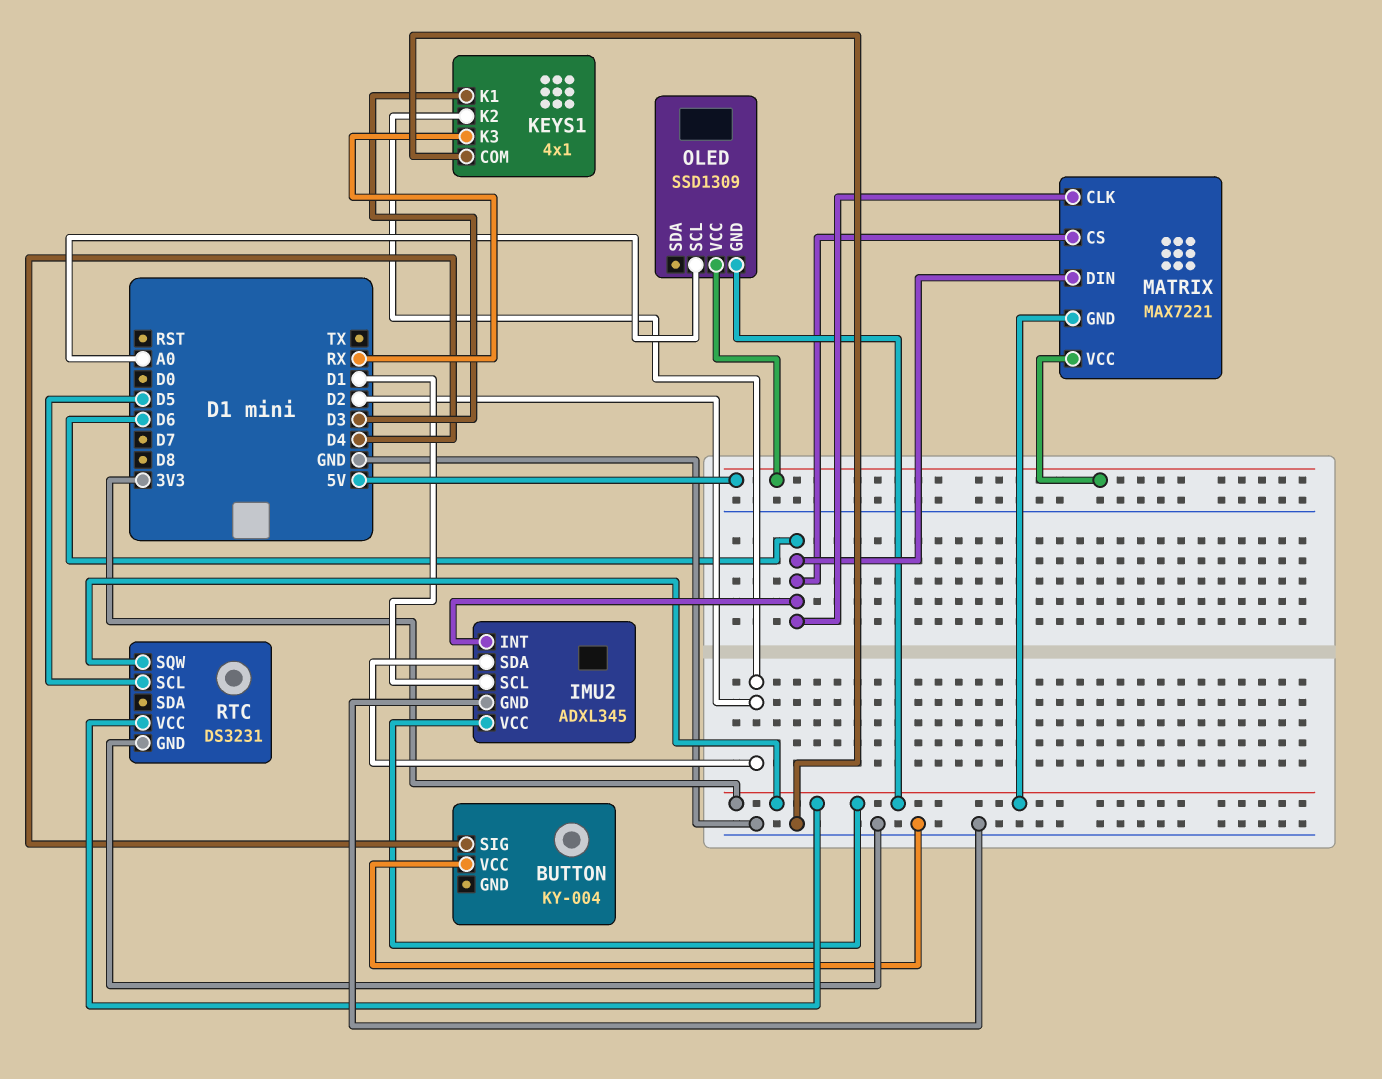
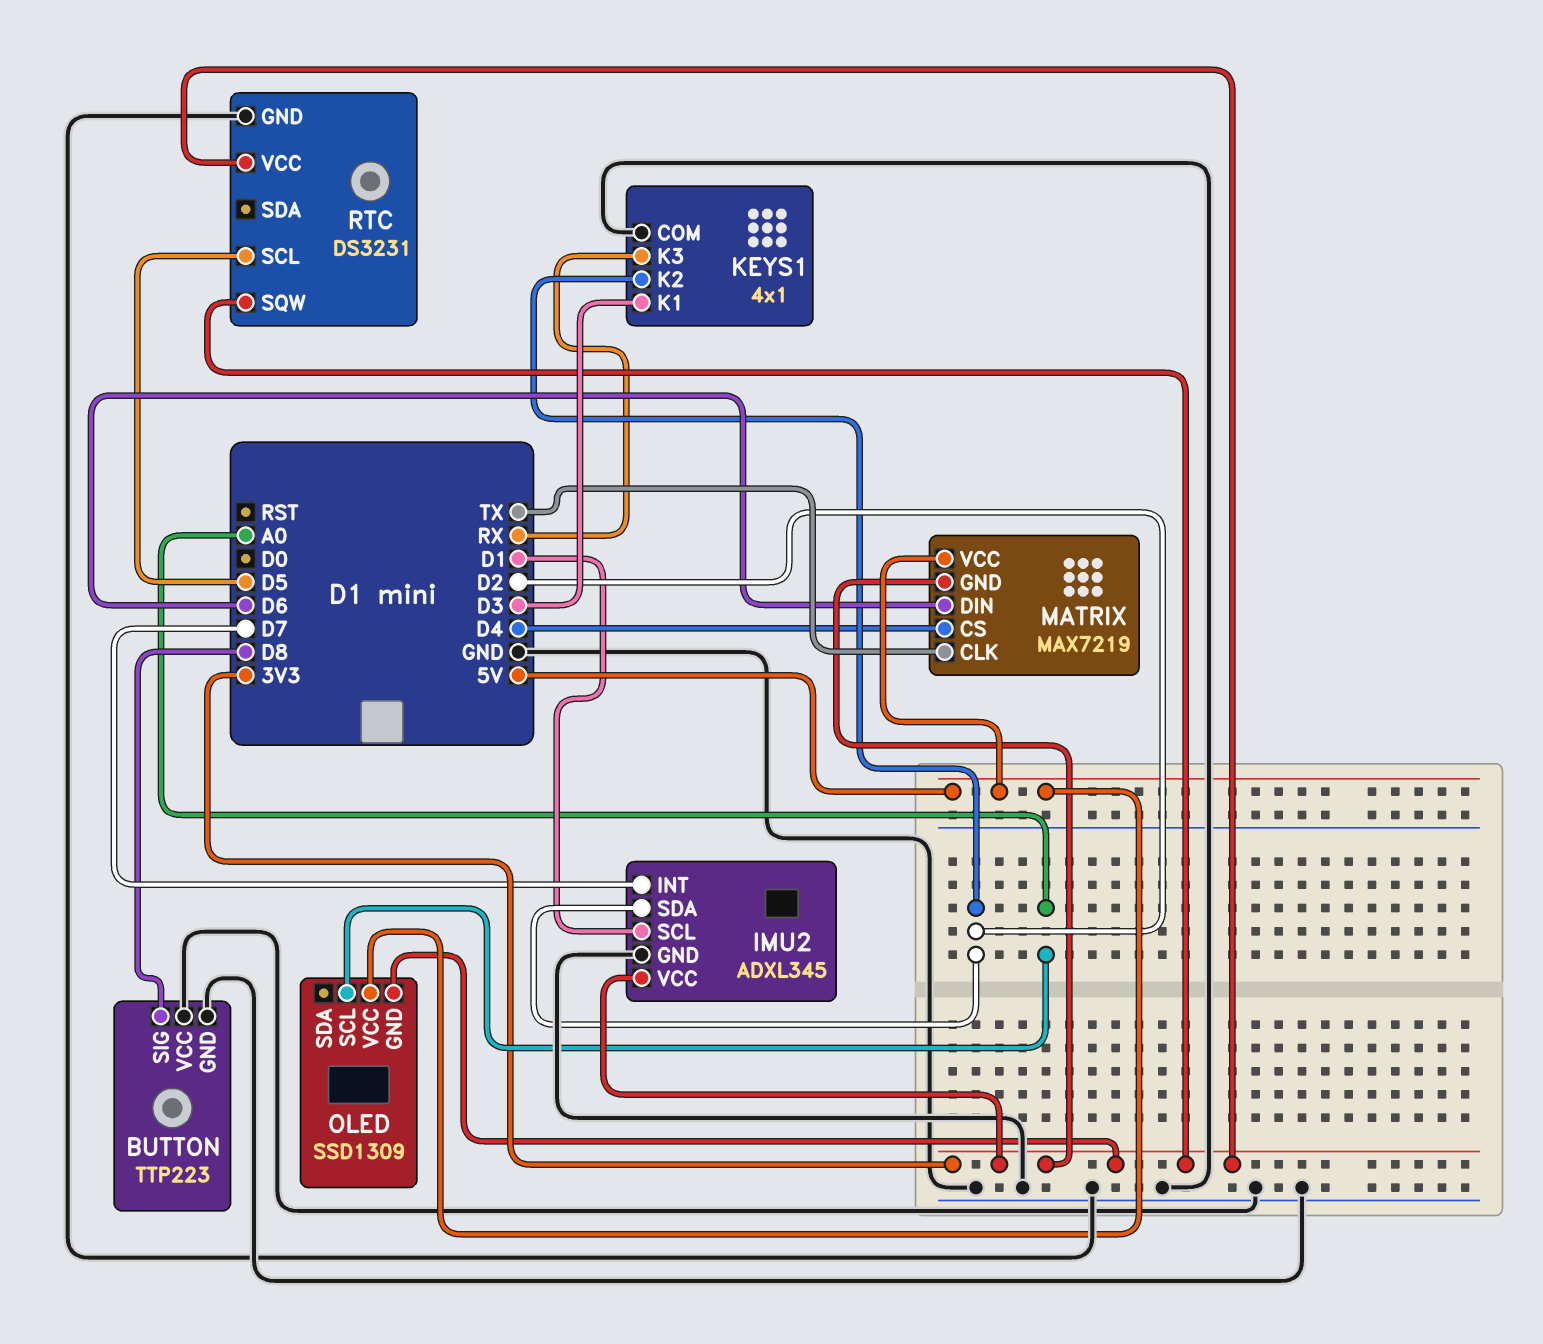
BUTTON: KY-004 -> TTP223
BUTTON pin GND: none -> GND
BUTTON pin SIG: D4 -> D8
IMU2 pin INT: D6 -> D7
MATRIX: MAX7221 -> MAX7219
MATRIX pin CLK: D6 -> TX
MATRIX pin CS: D6 -> D4

